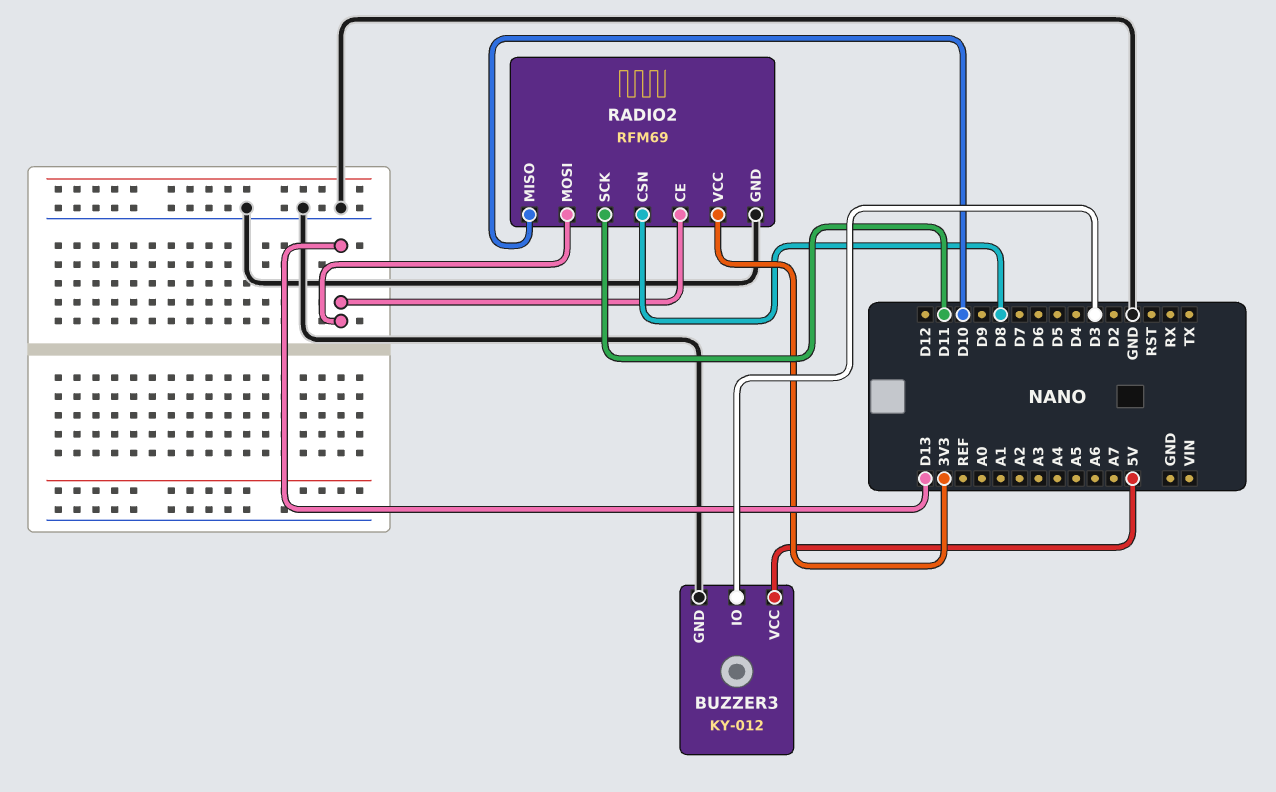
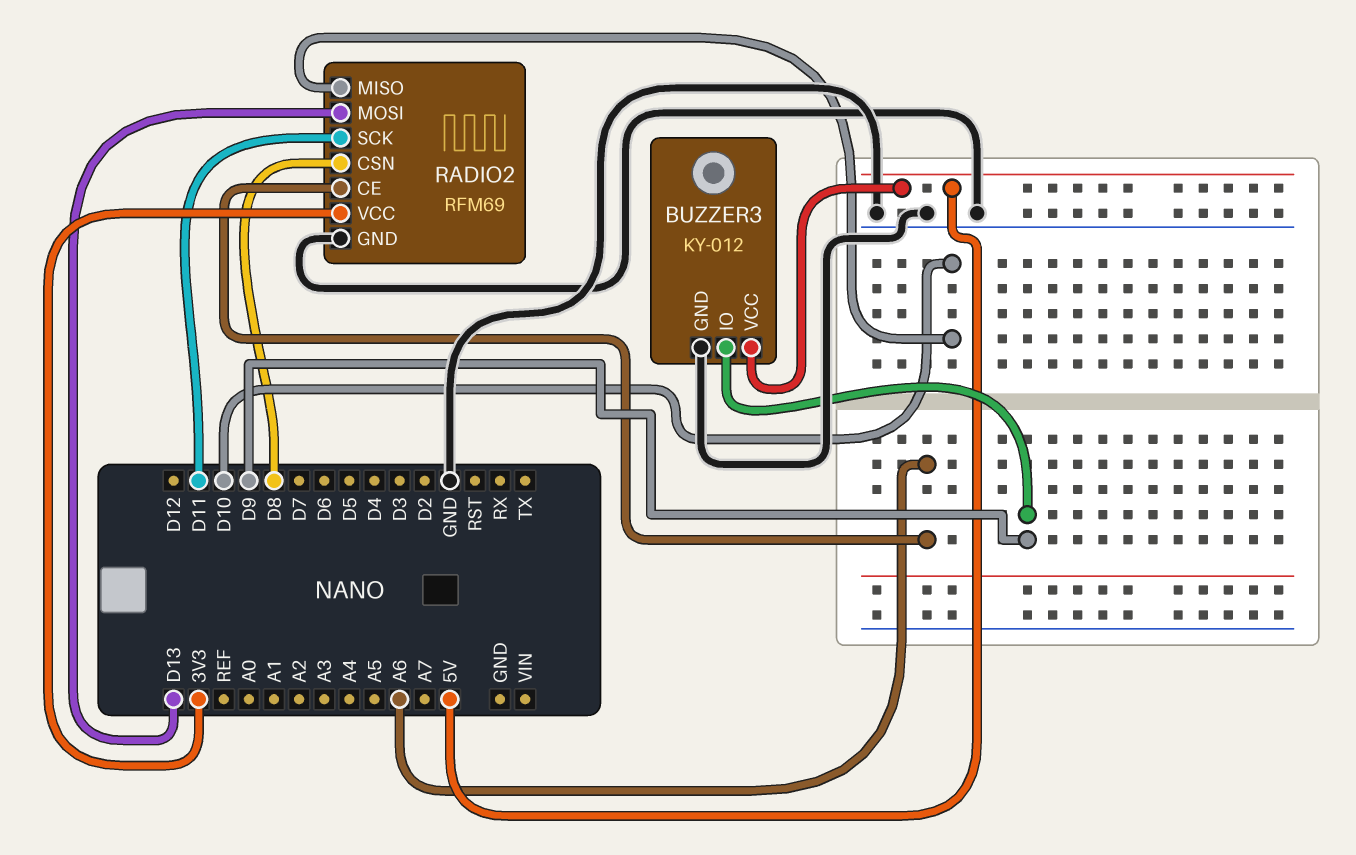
BUZZER3 pin IO: D3 -> D9
RADIO2 pin CE: D13 -> A6

